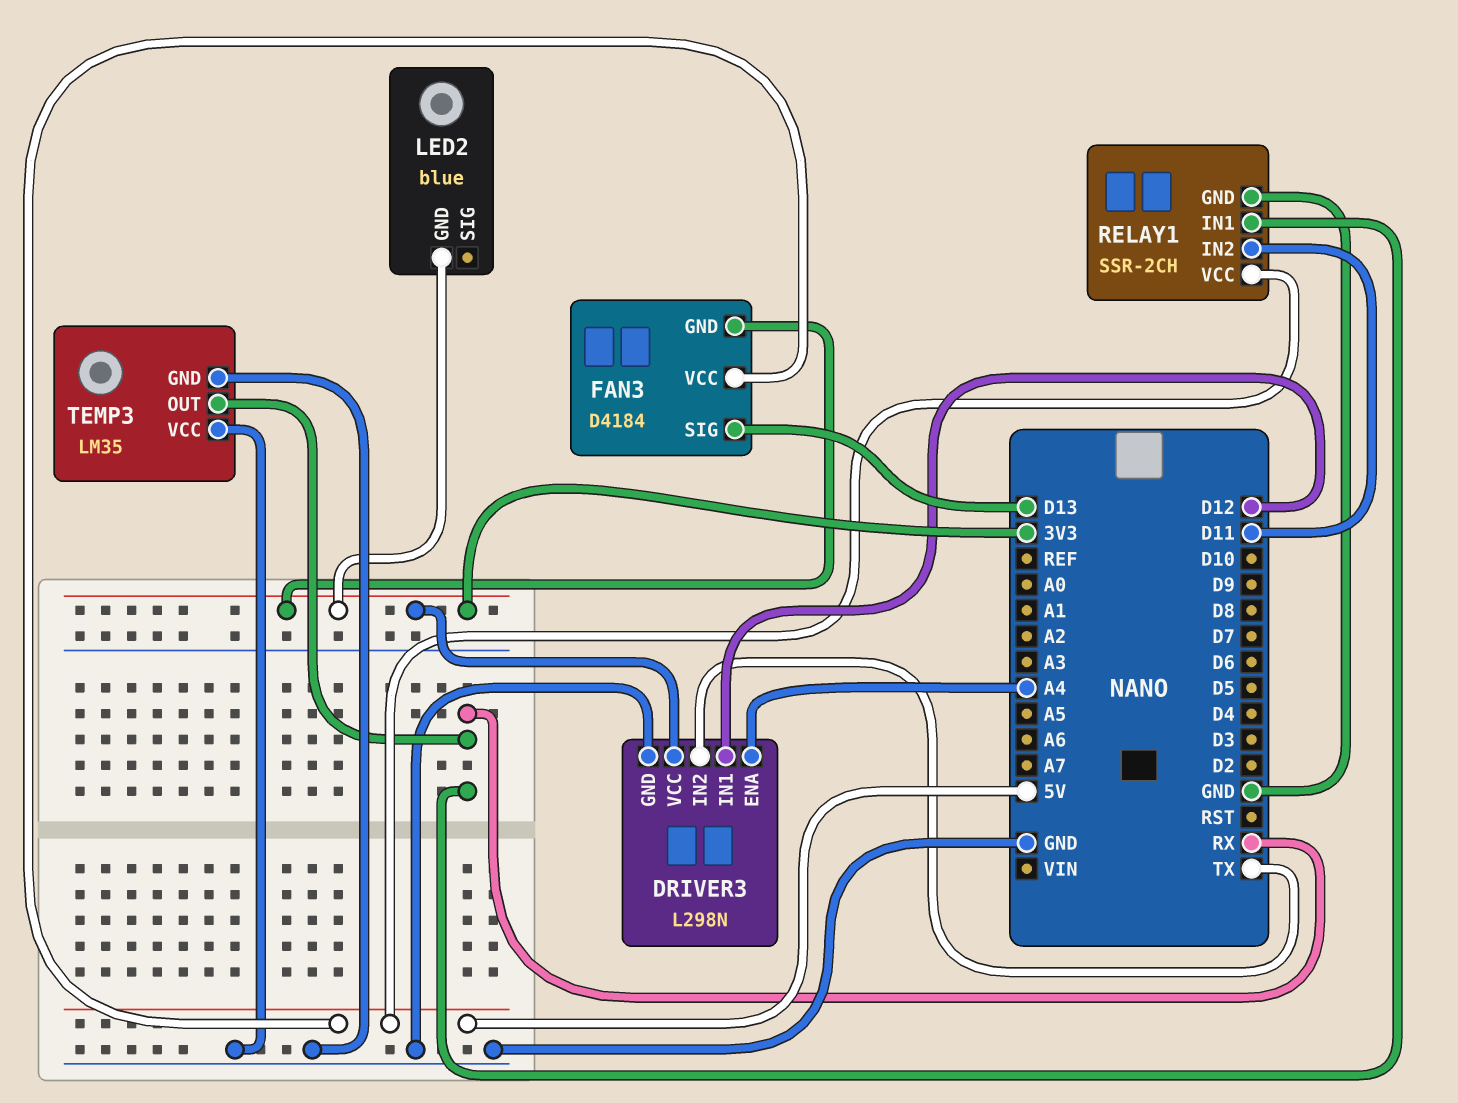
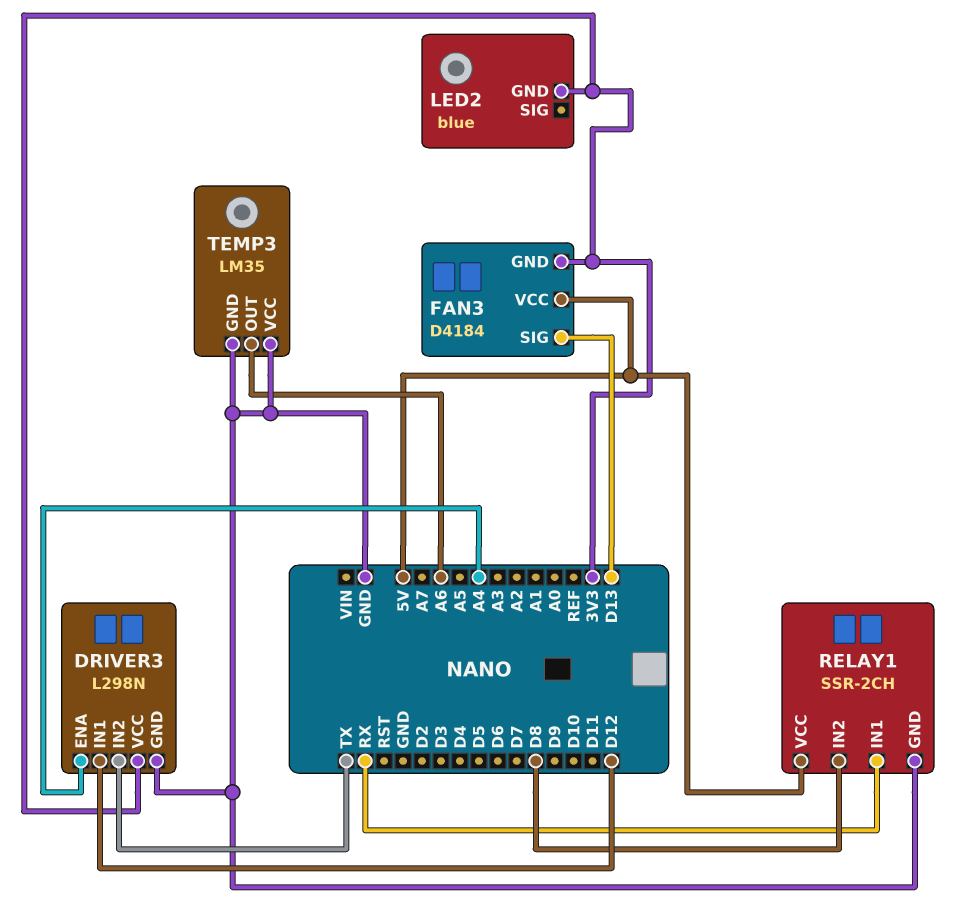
RELAY1 pin IN2: D11 -> D8
TEMP3 pin OUT: RX -> A6

